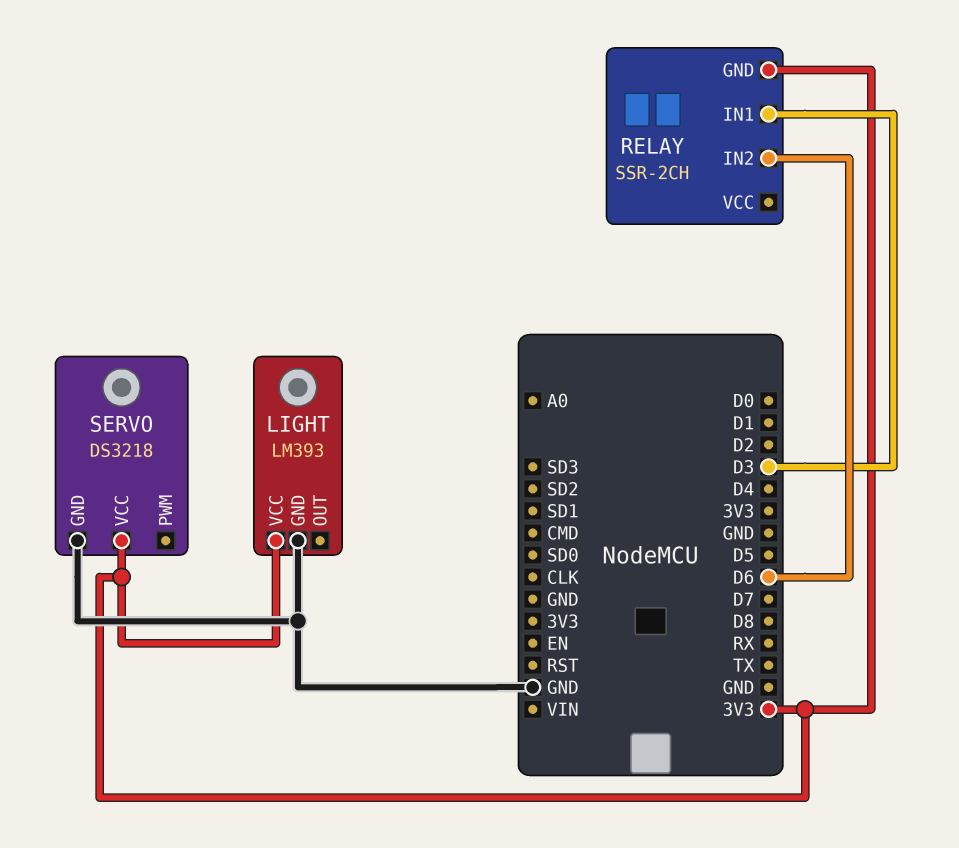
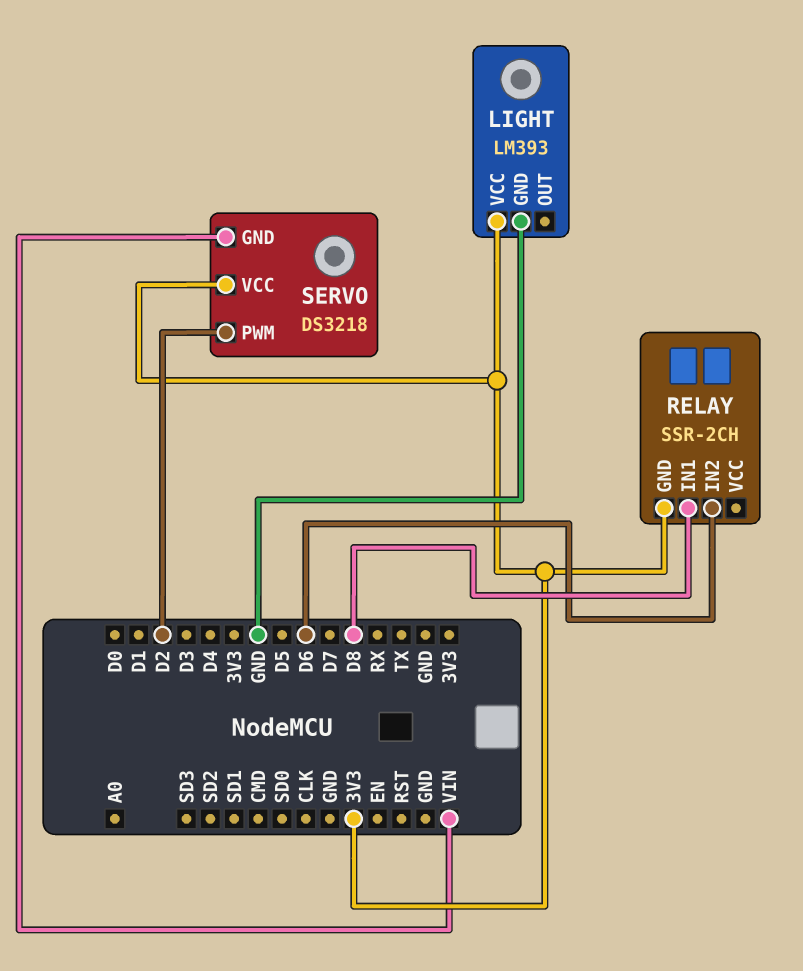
RELAY pin IN1: D3 -> D8
SERVO pin GND: GND -> VIN
SERVO pin PWM: none -> D2

